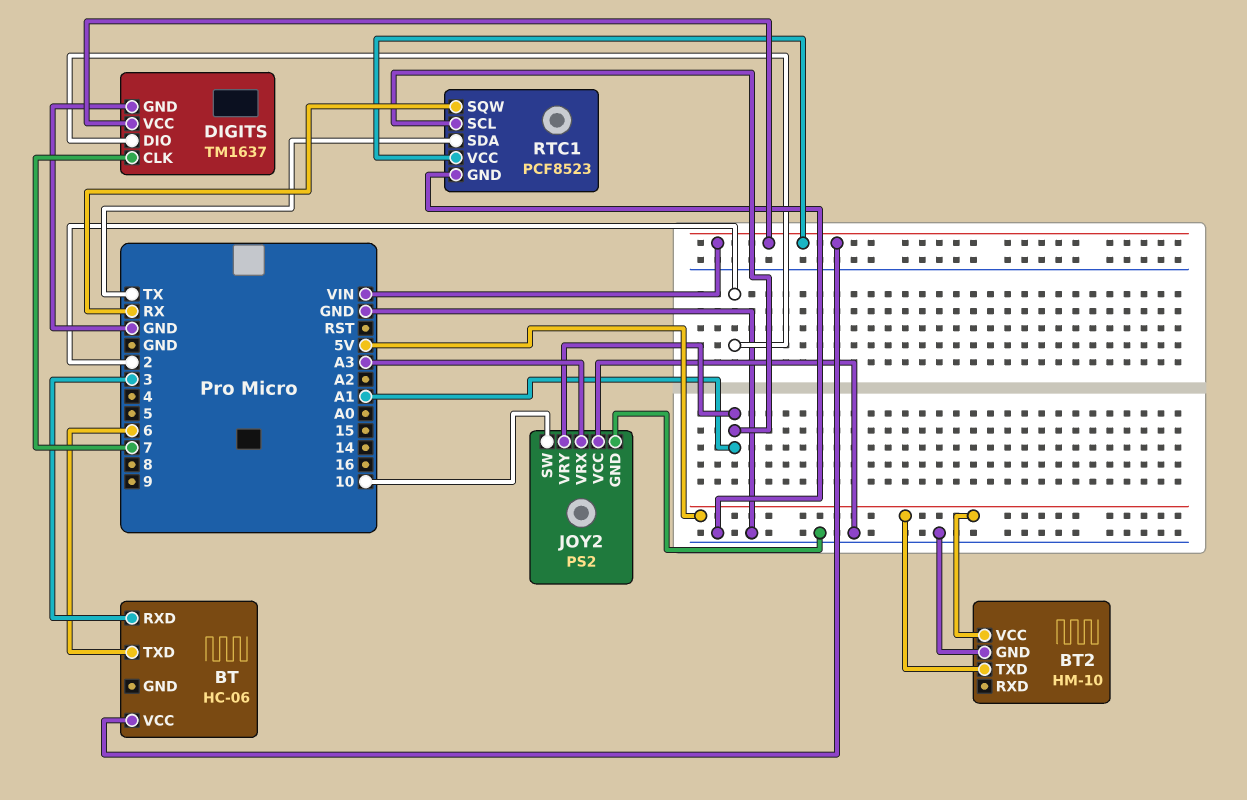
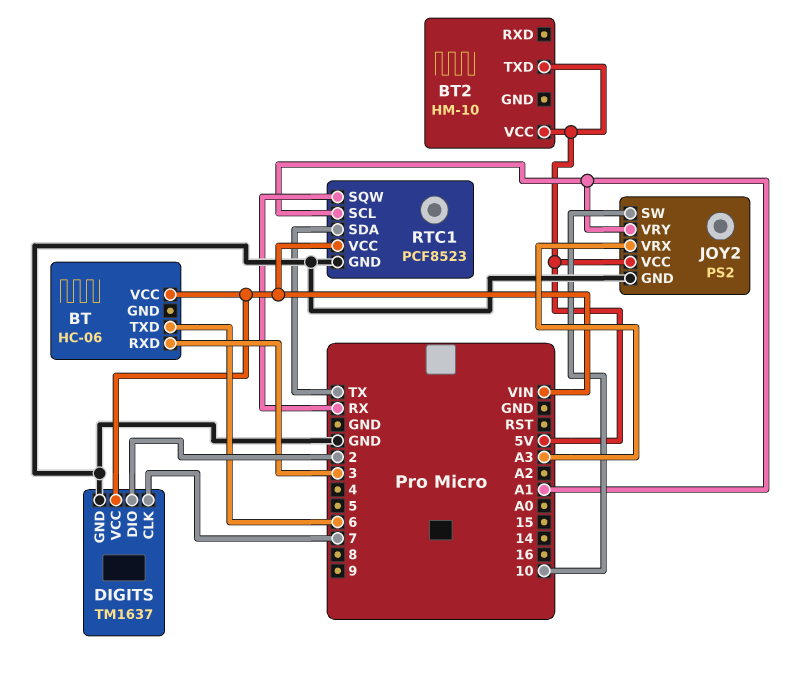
BT2 pin GND: GND -> none
JOY2 pin VCC: GND -> 5V

